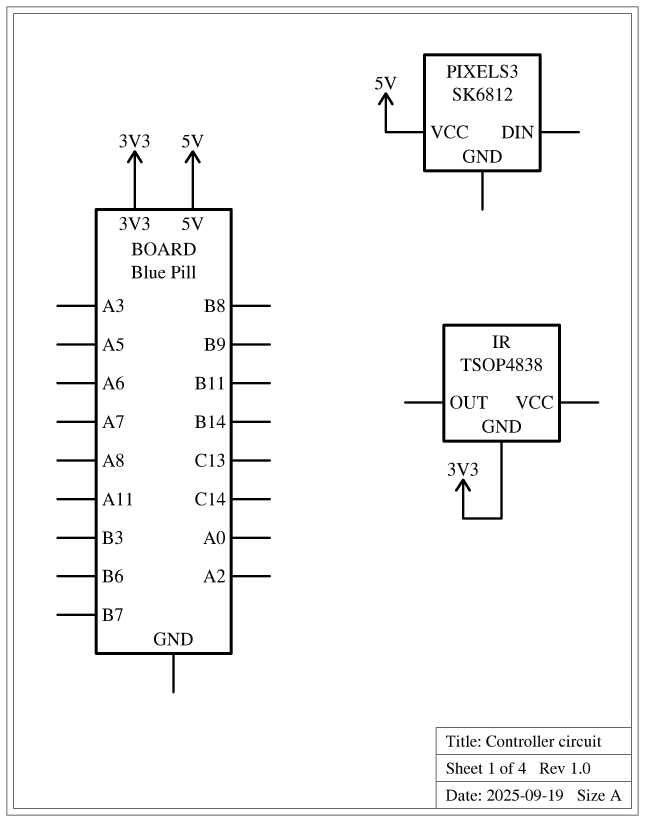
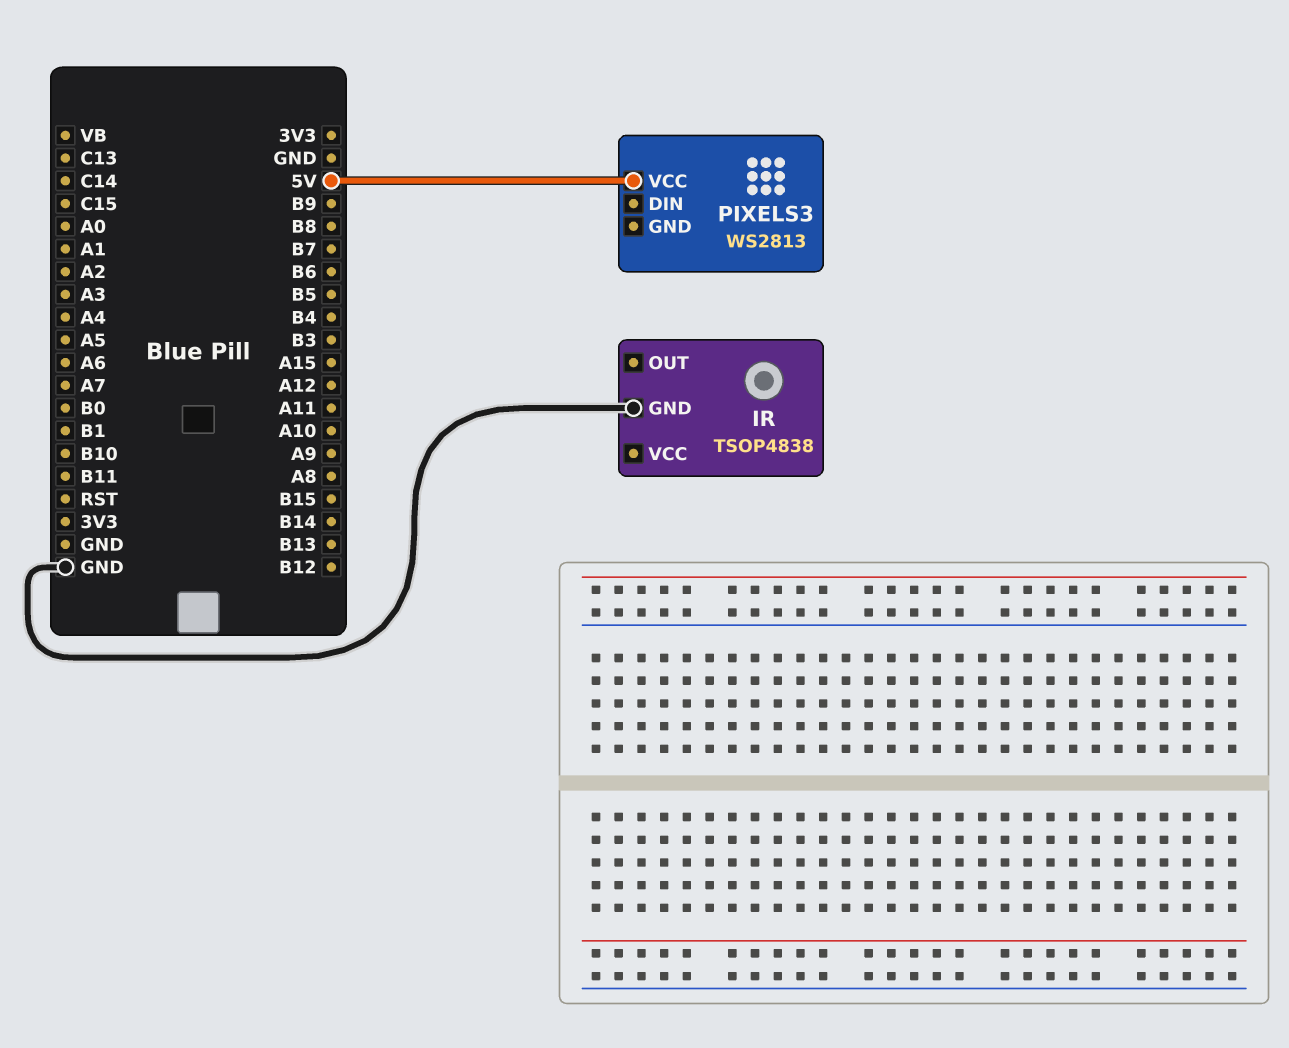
IR pin GND: 3V3 -> GND
PIXELS3: SK6812 -> WS2813

